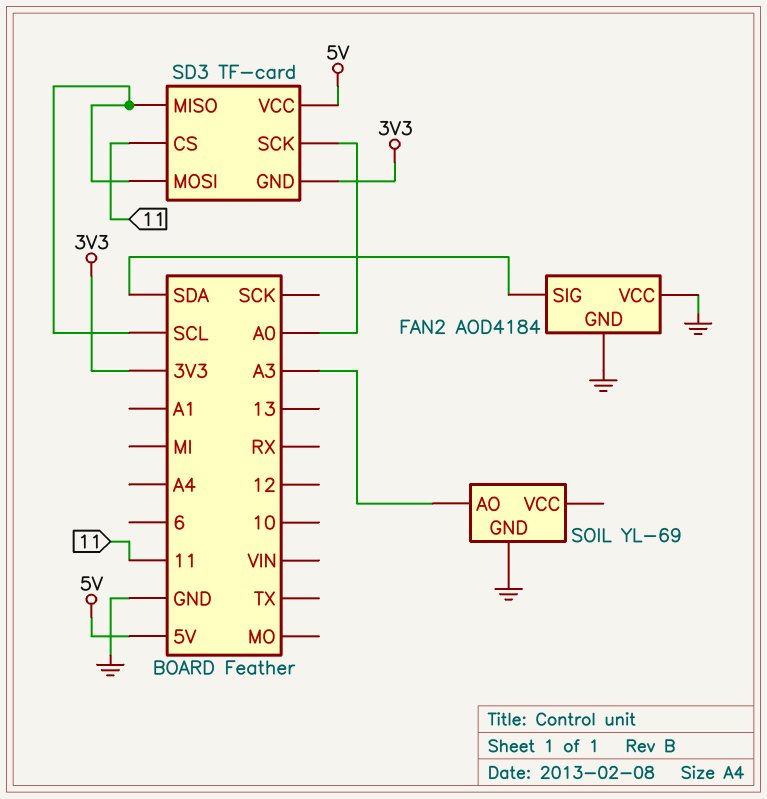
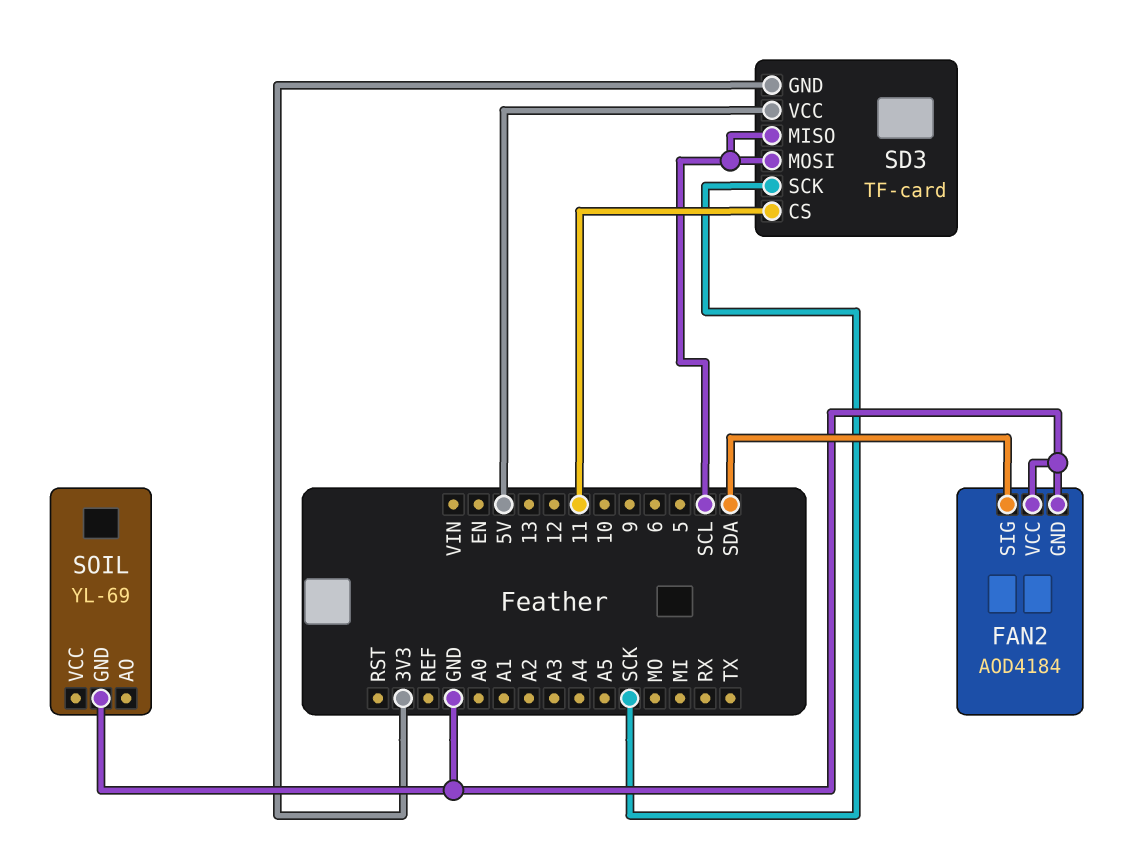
SD3 pin SCK: A0 -> SCK
SOIL pin AO: A3 -> none

